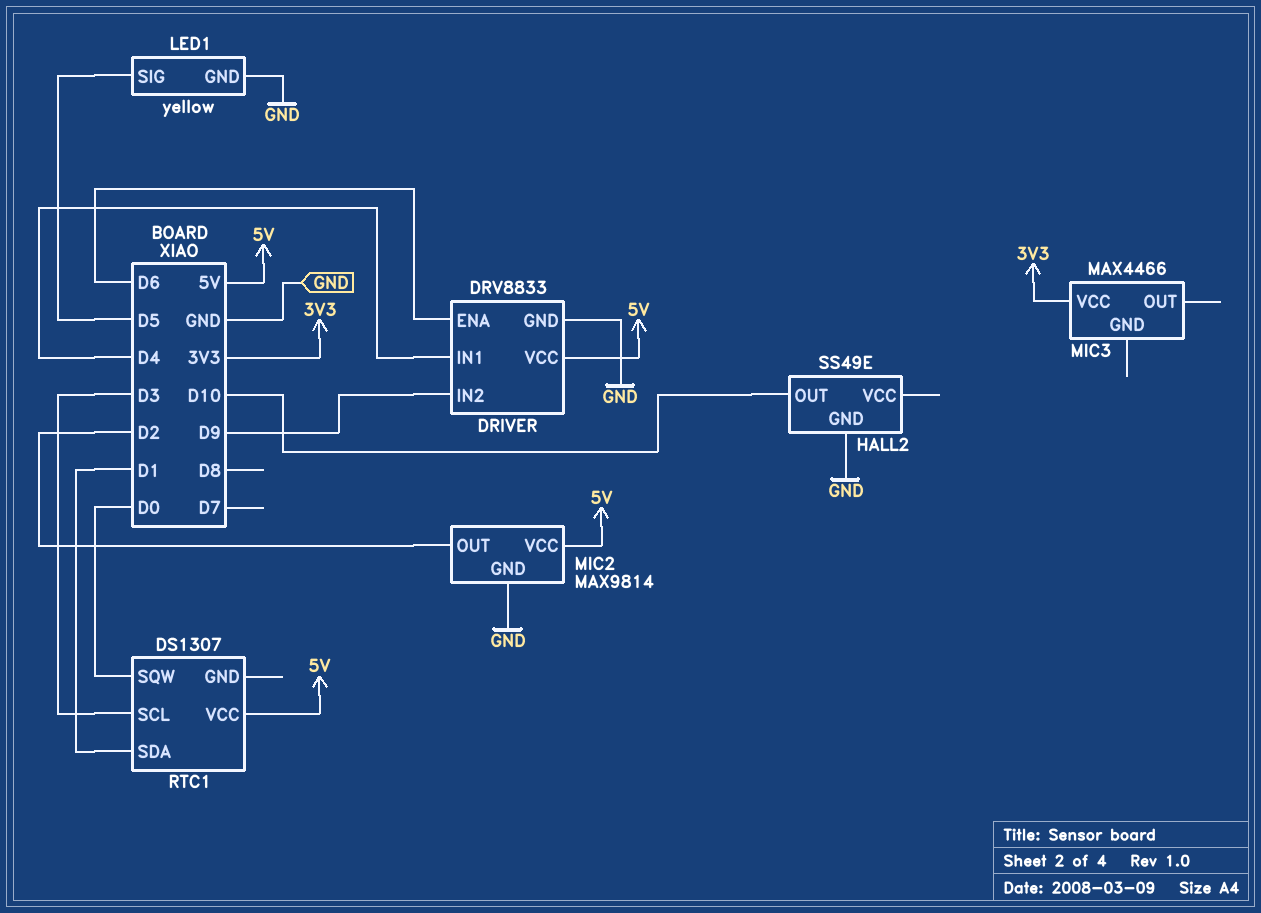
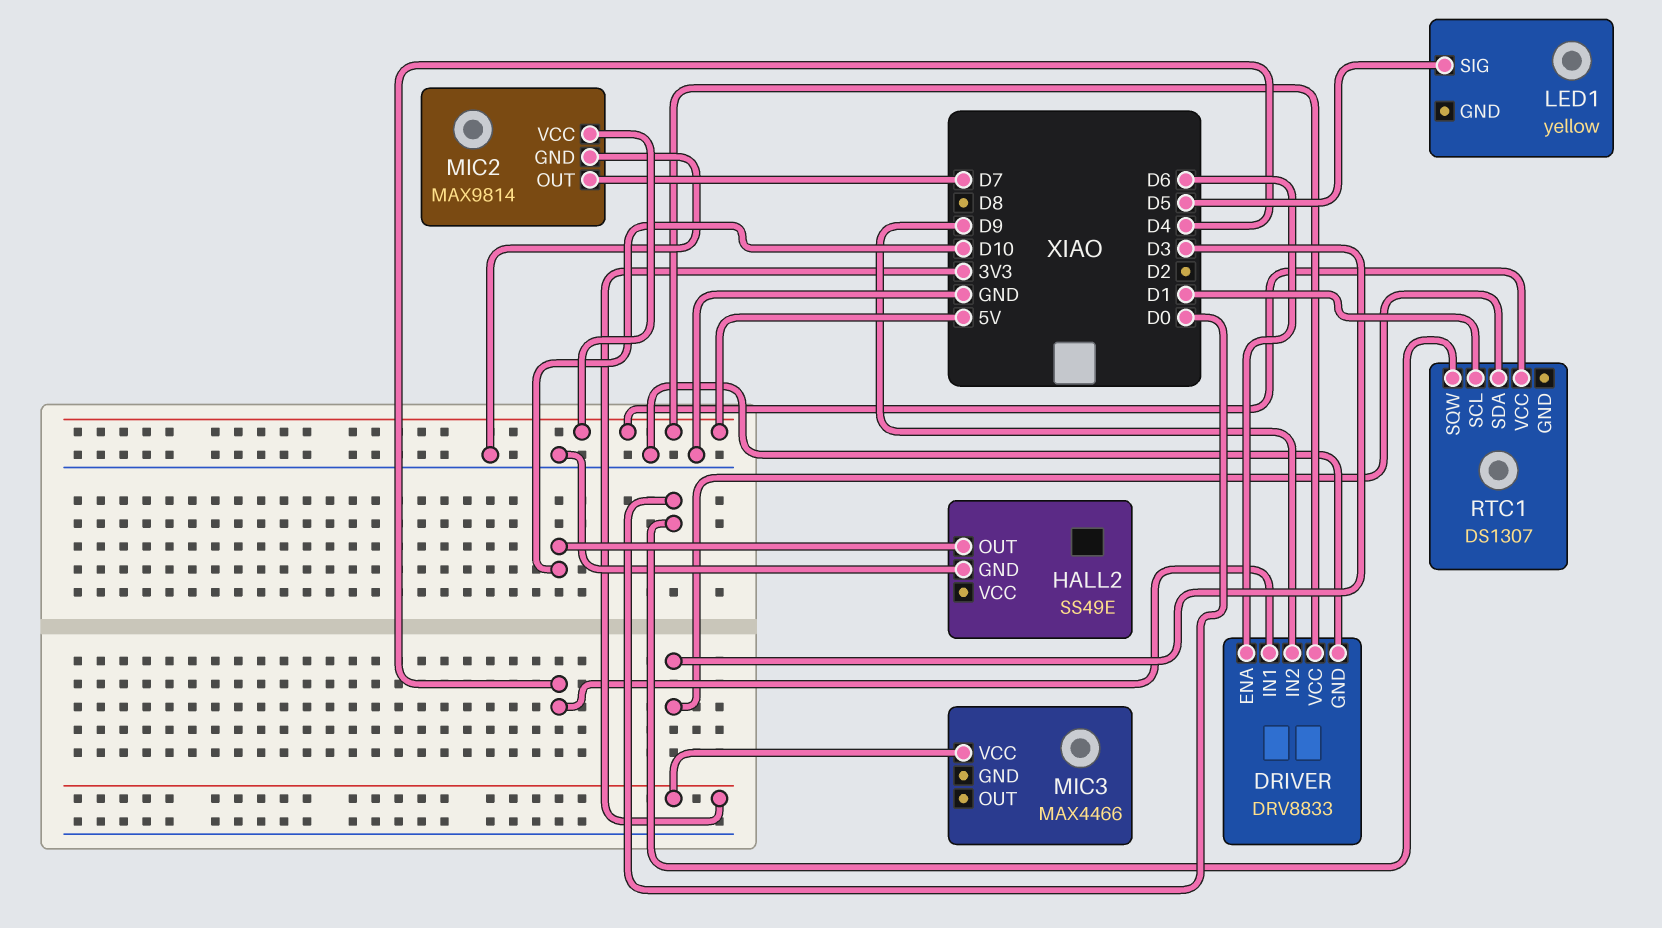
LED1 pin GND: GND -> none
MIC2 pin OUT: D2 -> D7
RTC1 pin SCL: D3 -> D1
RTC1 pin SDA: D1 -> D3

